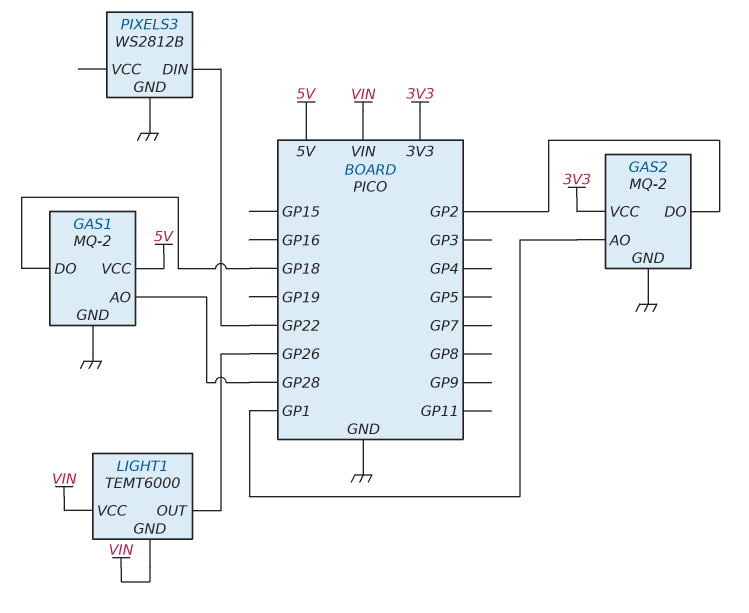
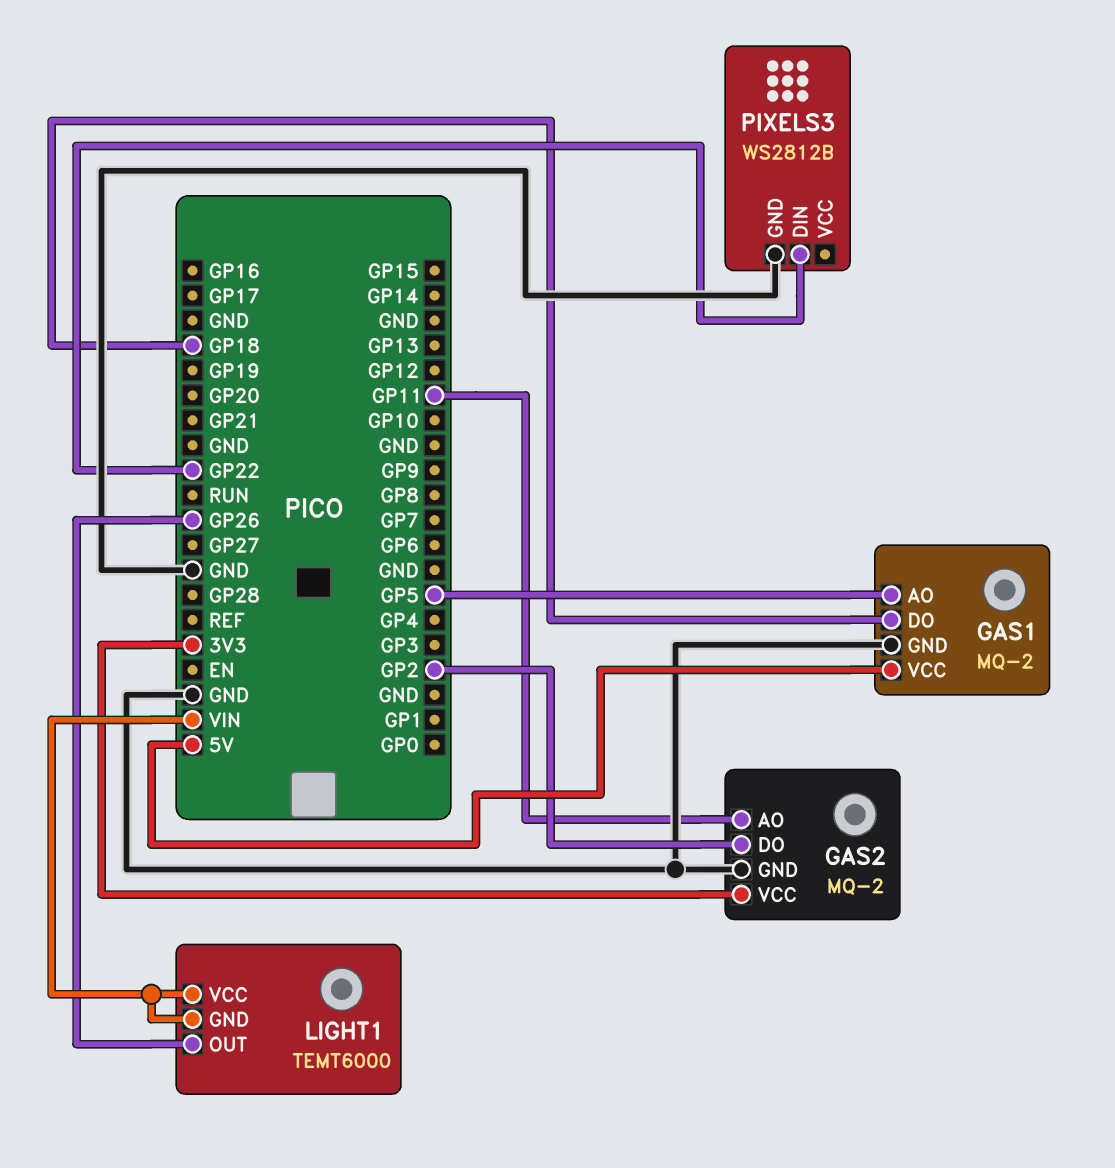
GAS1 pin AO: GP28 -> GP5
GAS2 pin AO: GP1 -> GP11

